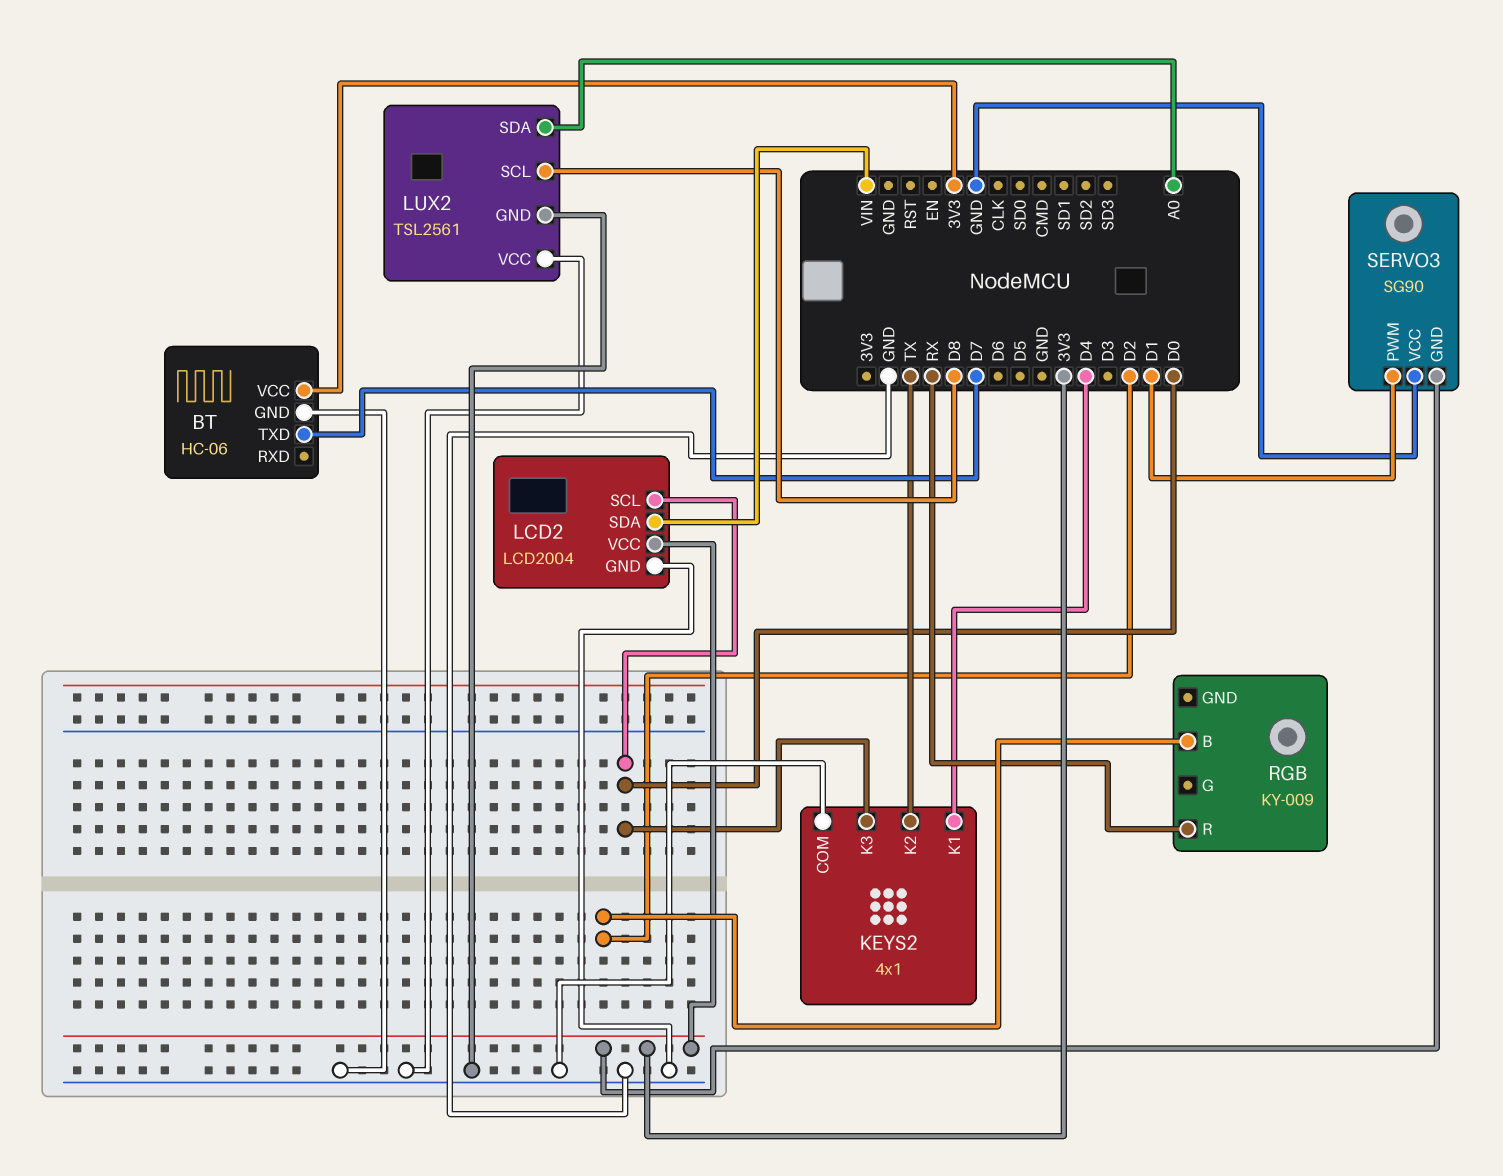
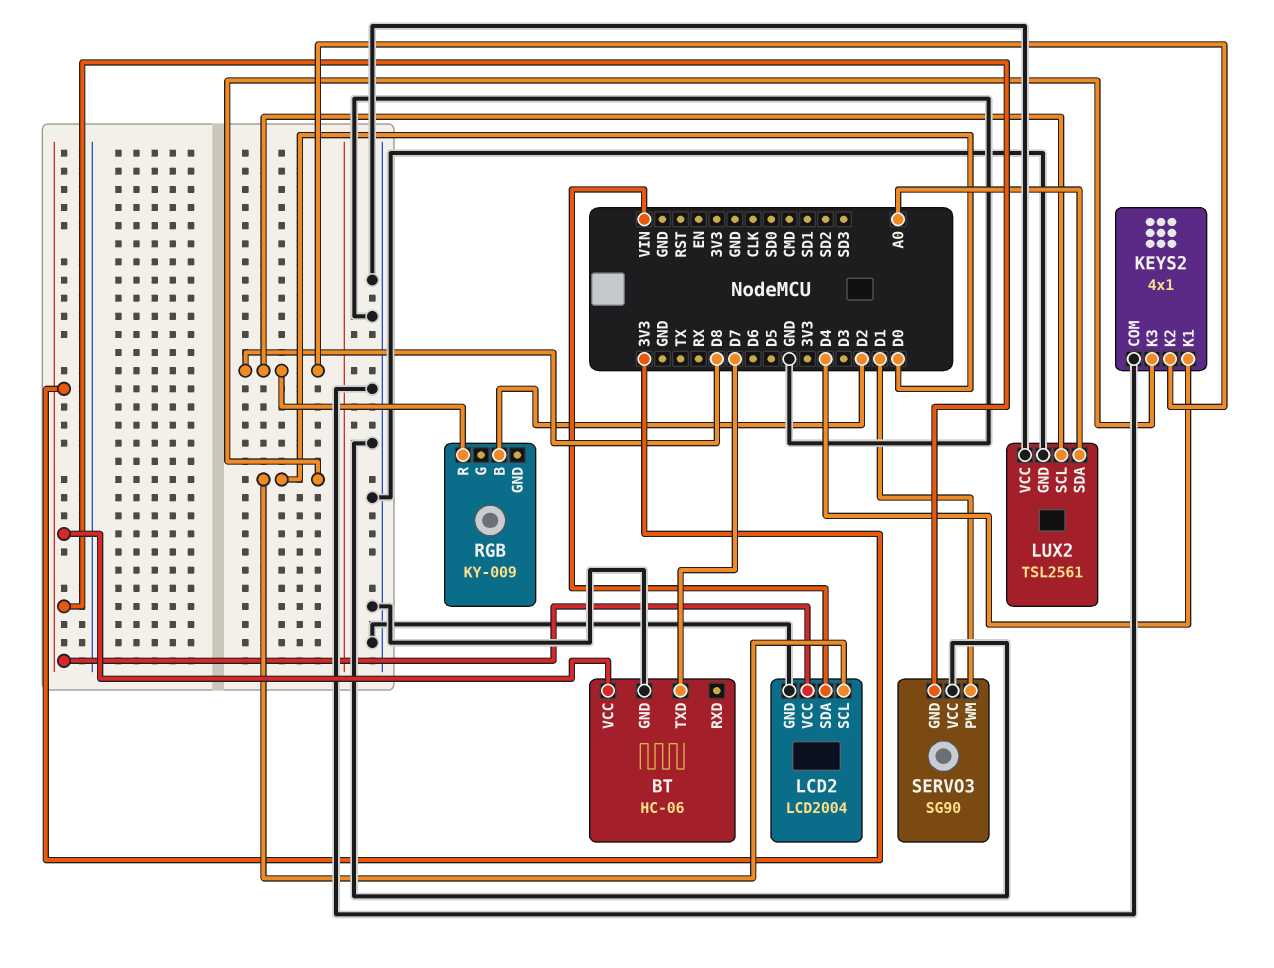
KEYS2 pin K2: TX -> D8
RGB pin R: RX -> D8

